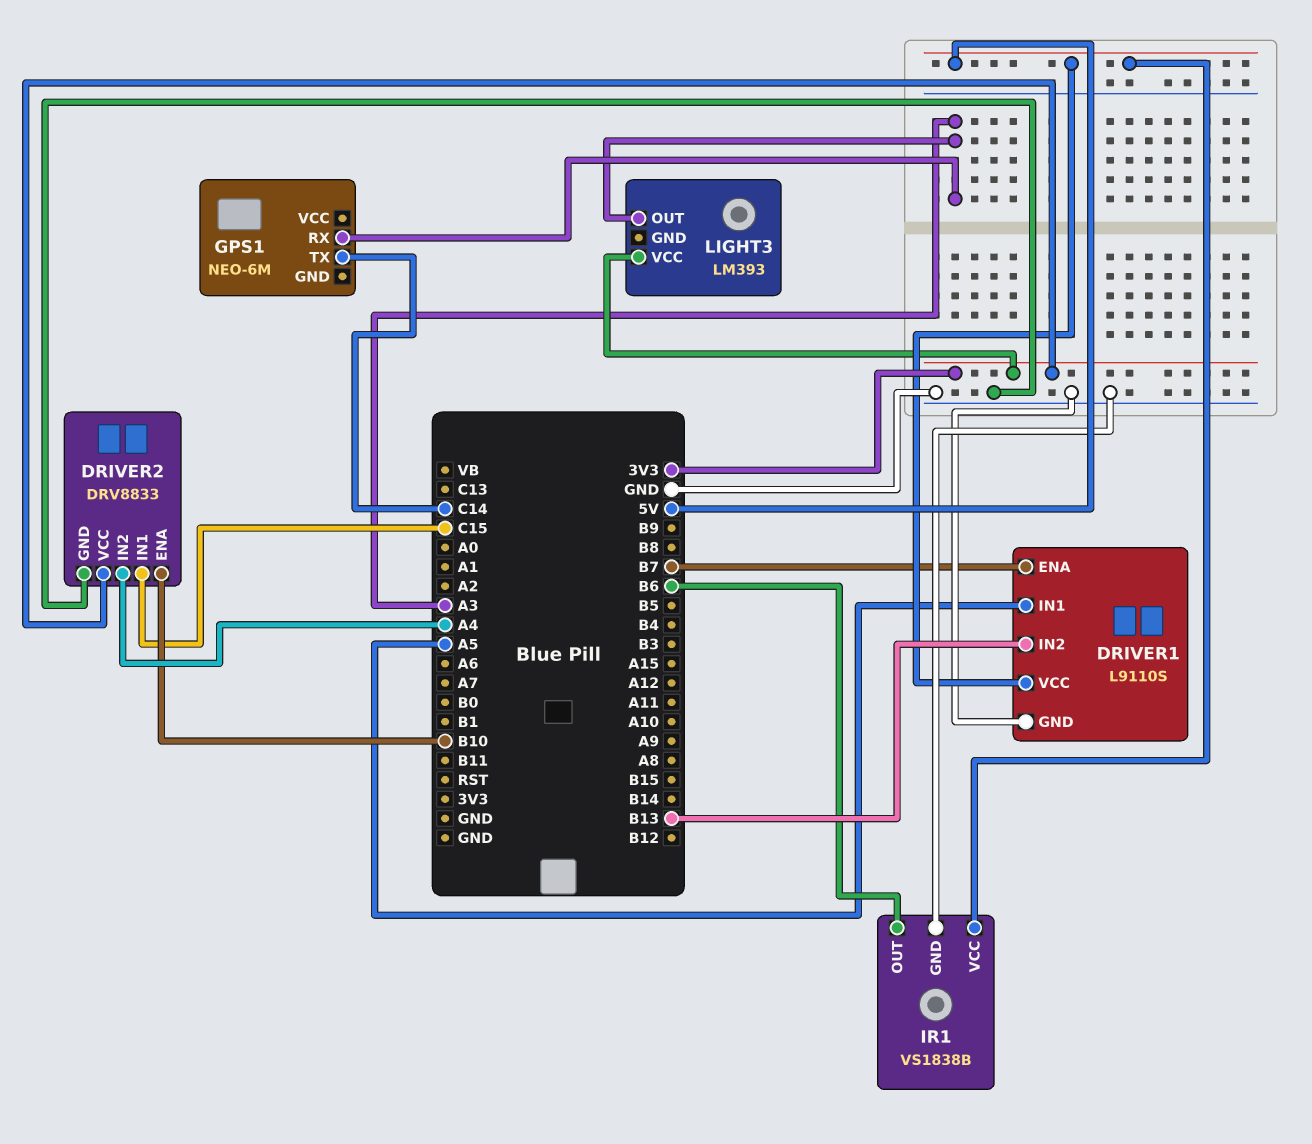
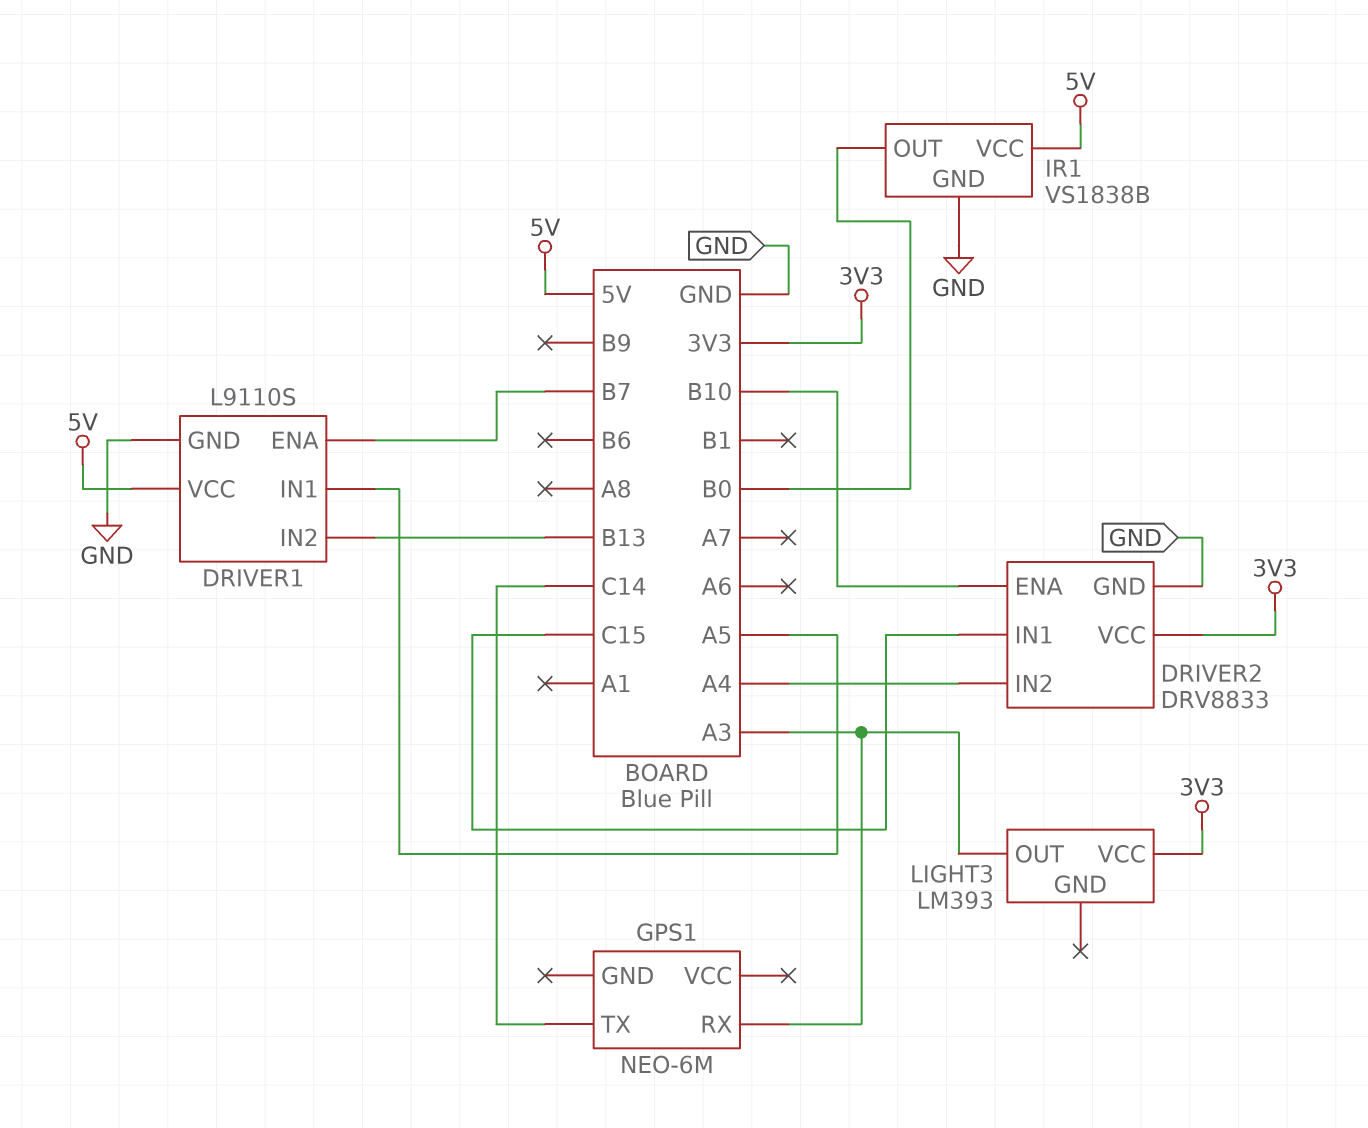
IR1 pin OUT: B6 -> B0

